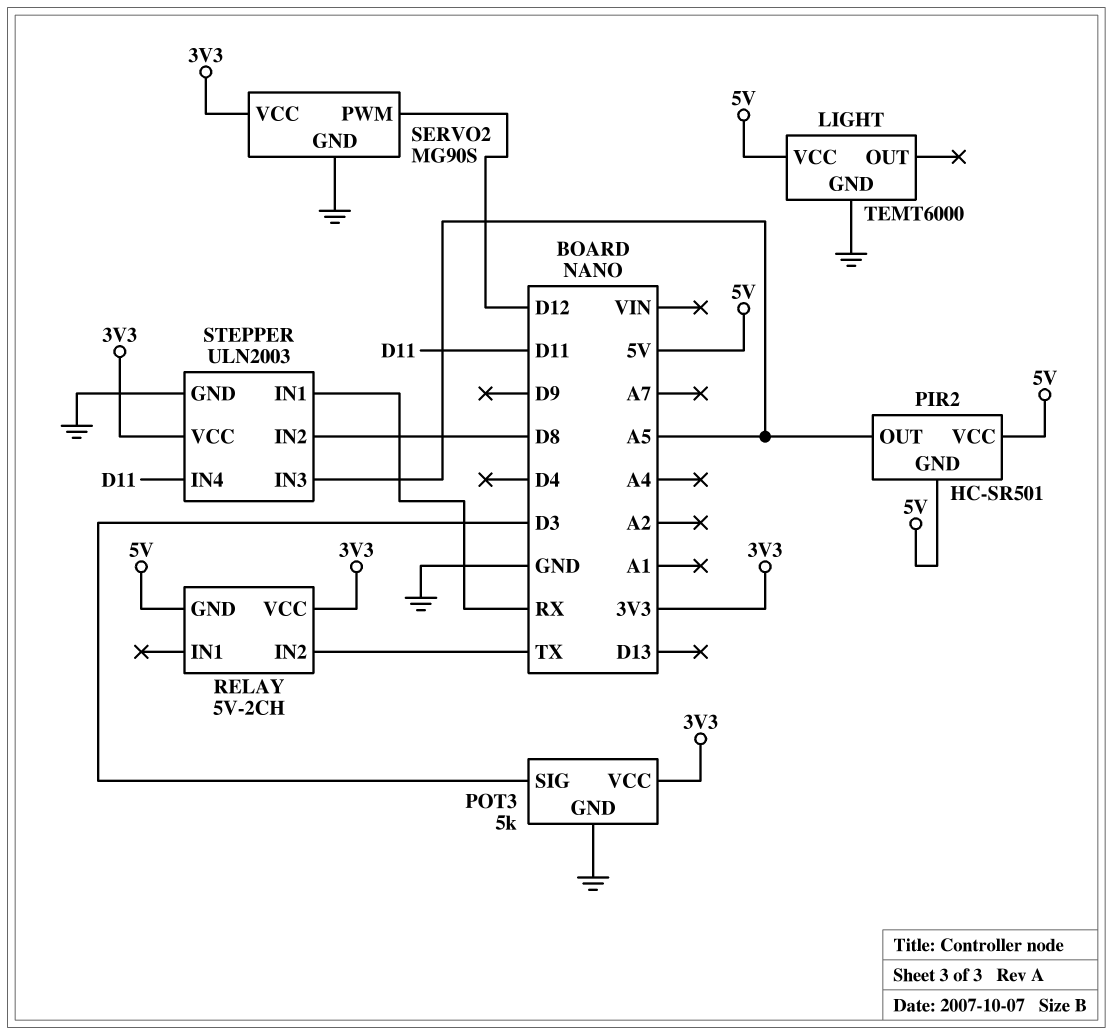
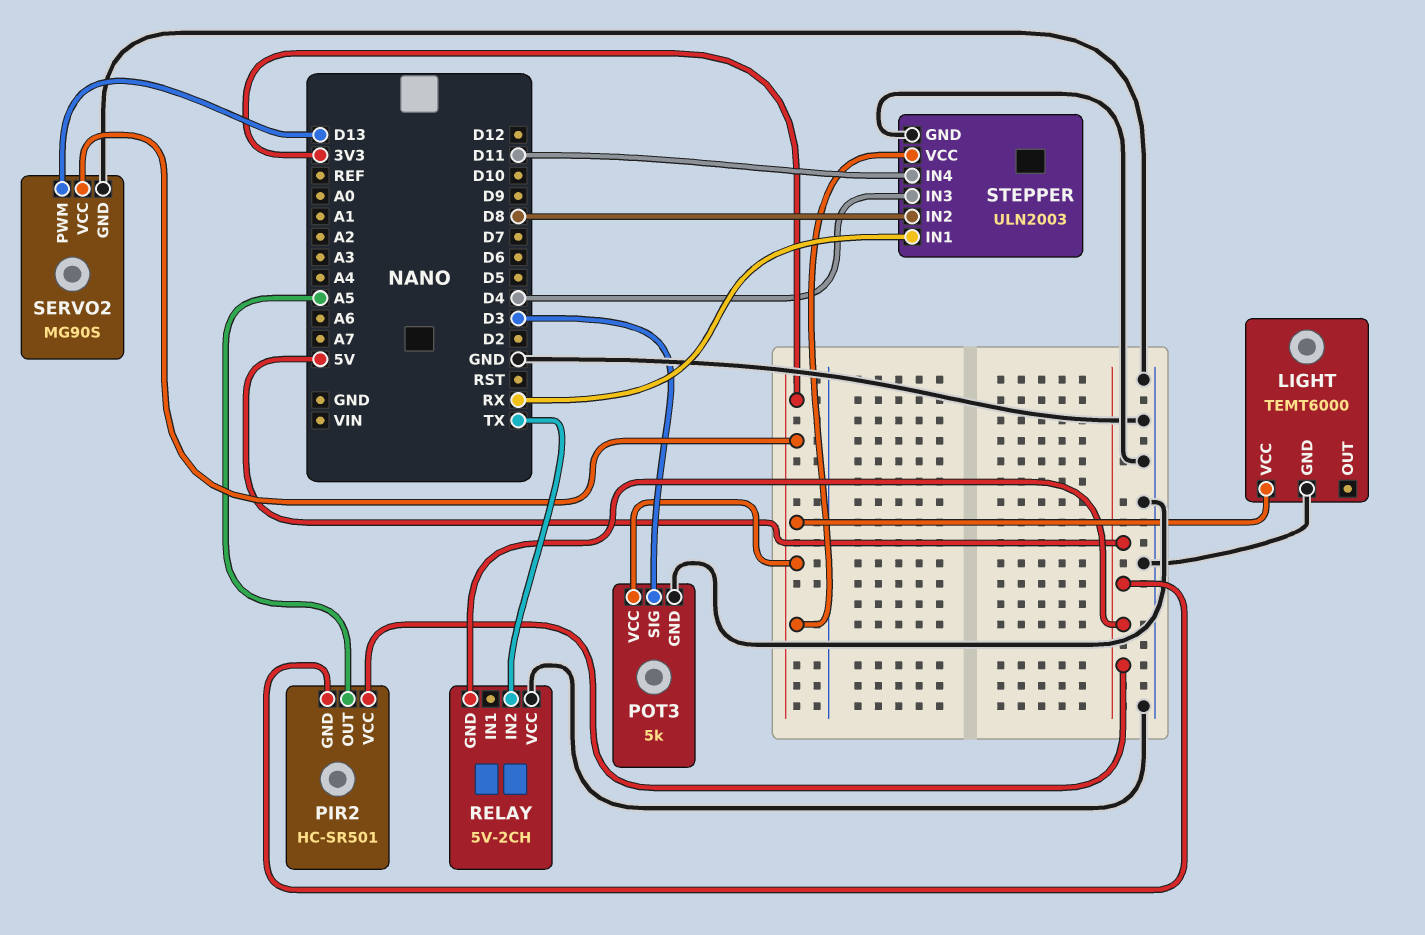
LIGHT pin VCC: 5V -> 3V3
RELAY pin VCC: 3V3 -> GND
SERVO2 pin PWM: D12 -> D13
STEPPER pin IN3: A5 -> D4

